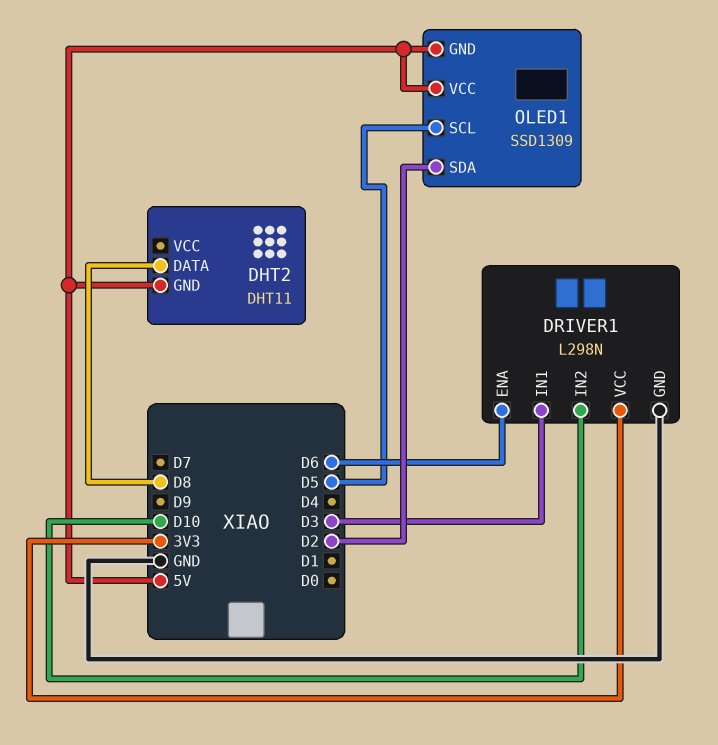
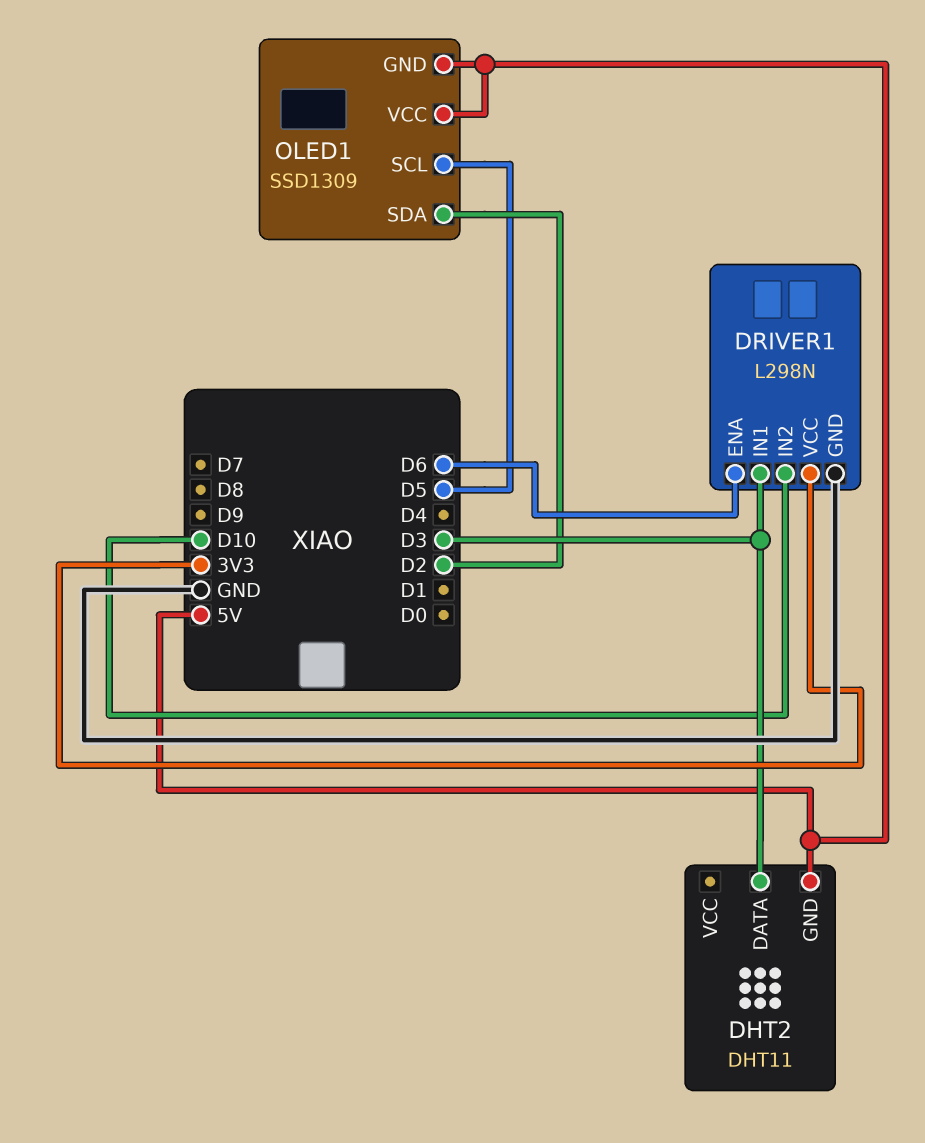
DHT2 pin DATA: D8 -> D3

